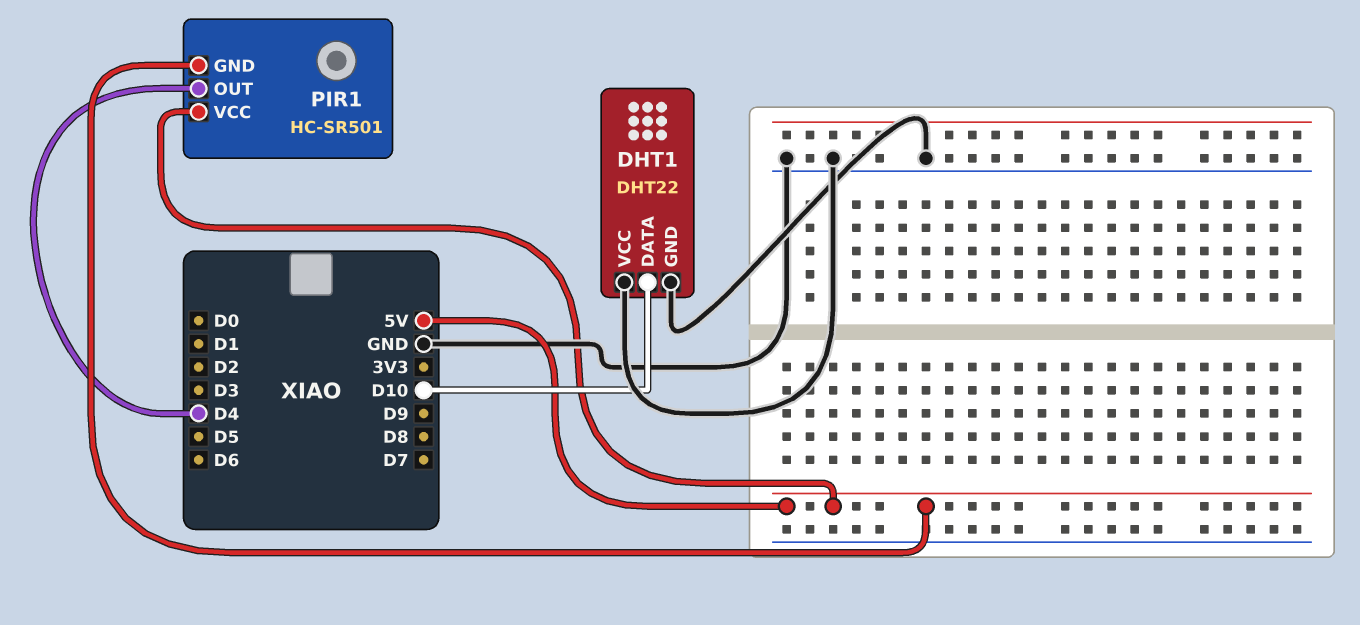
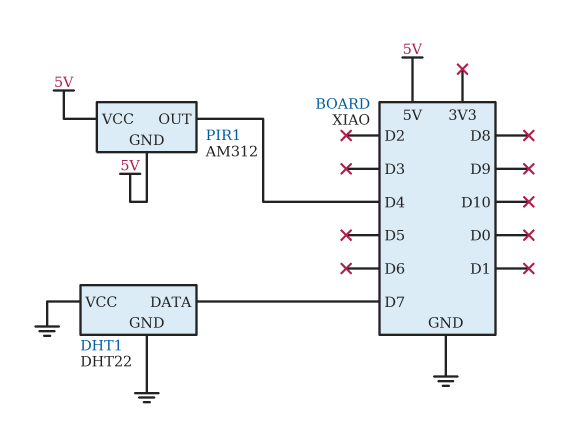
DHT1 pin DATA: D10 -> D7
PIR1: HC-SR501 -> AM312

